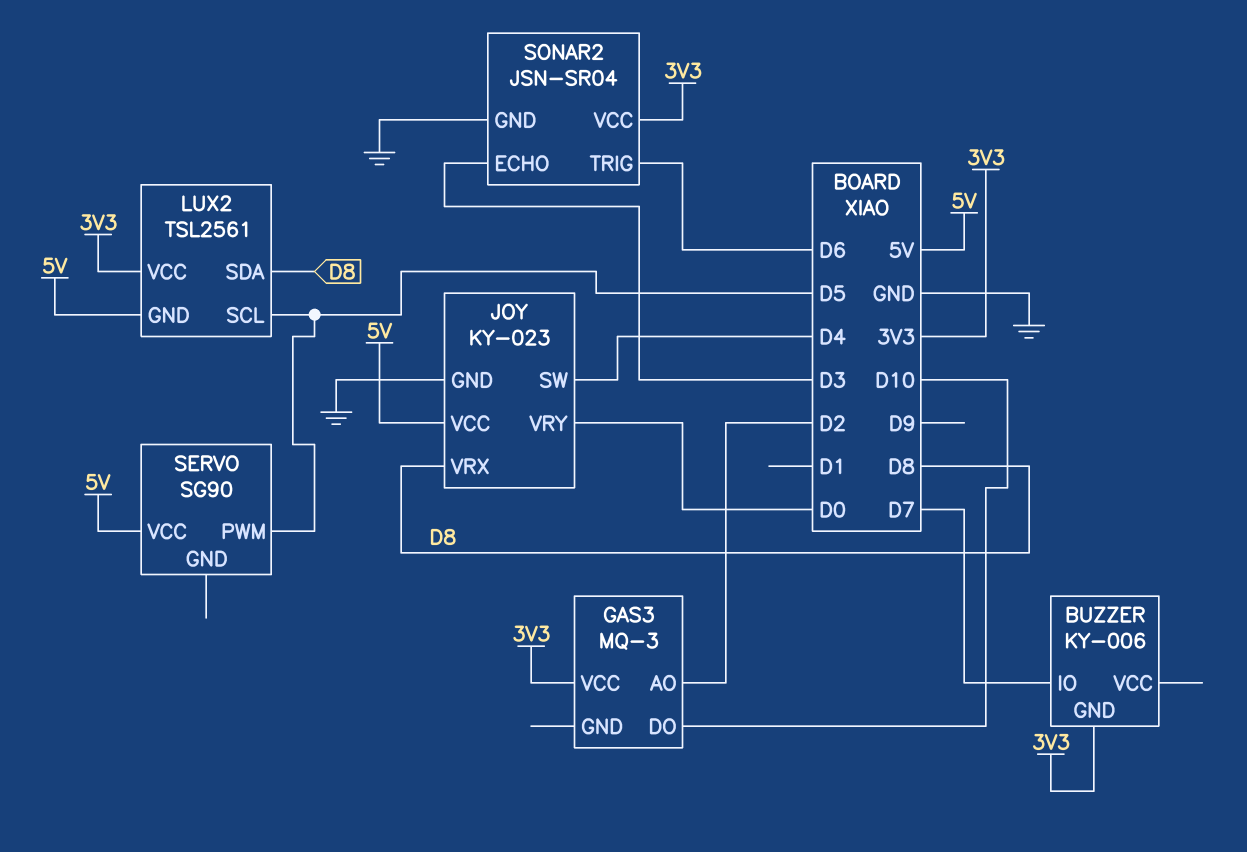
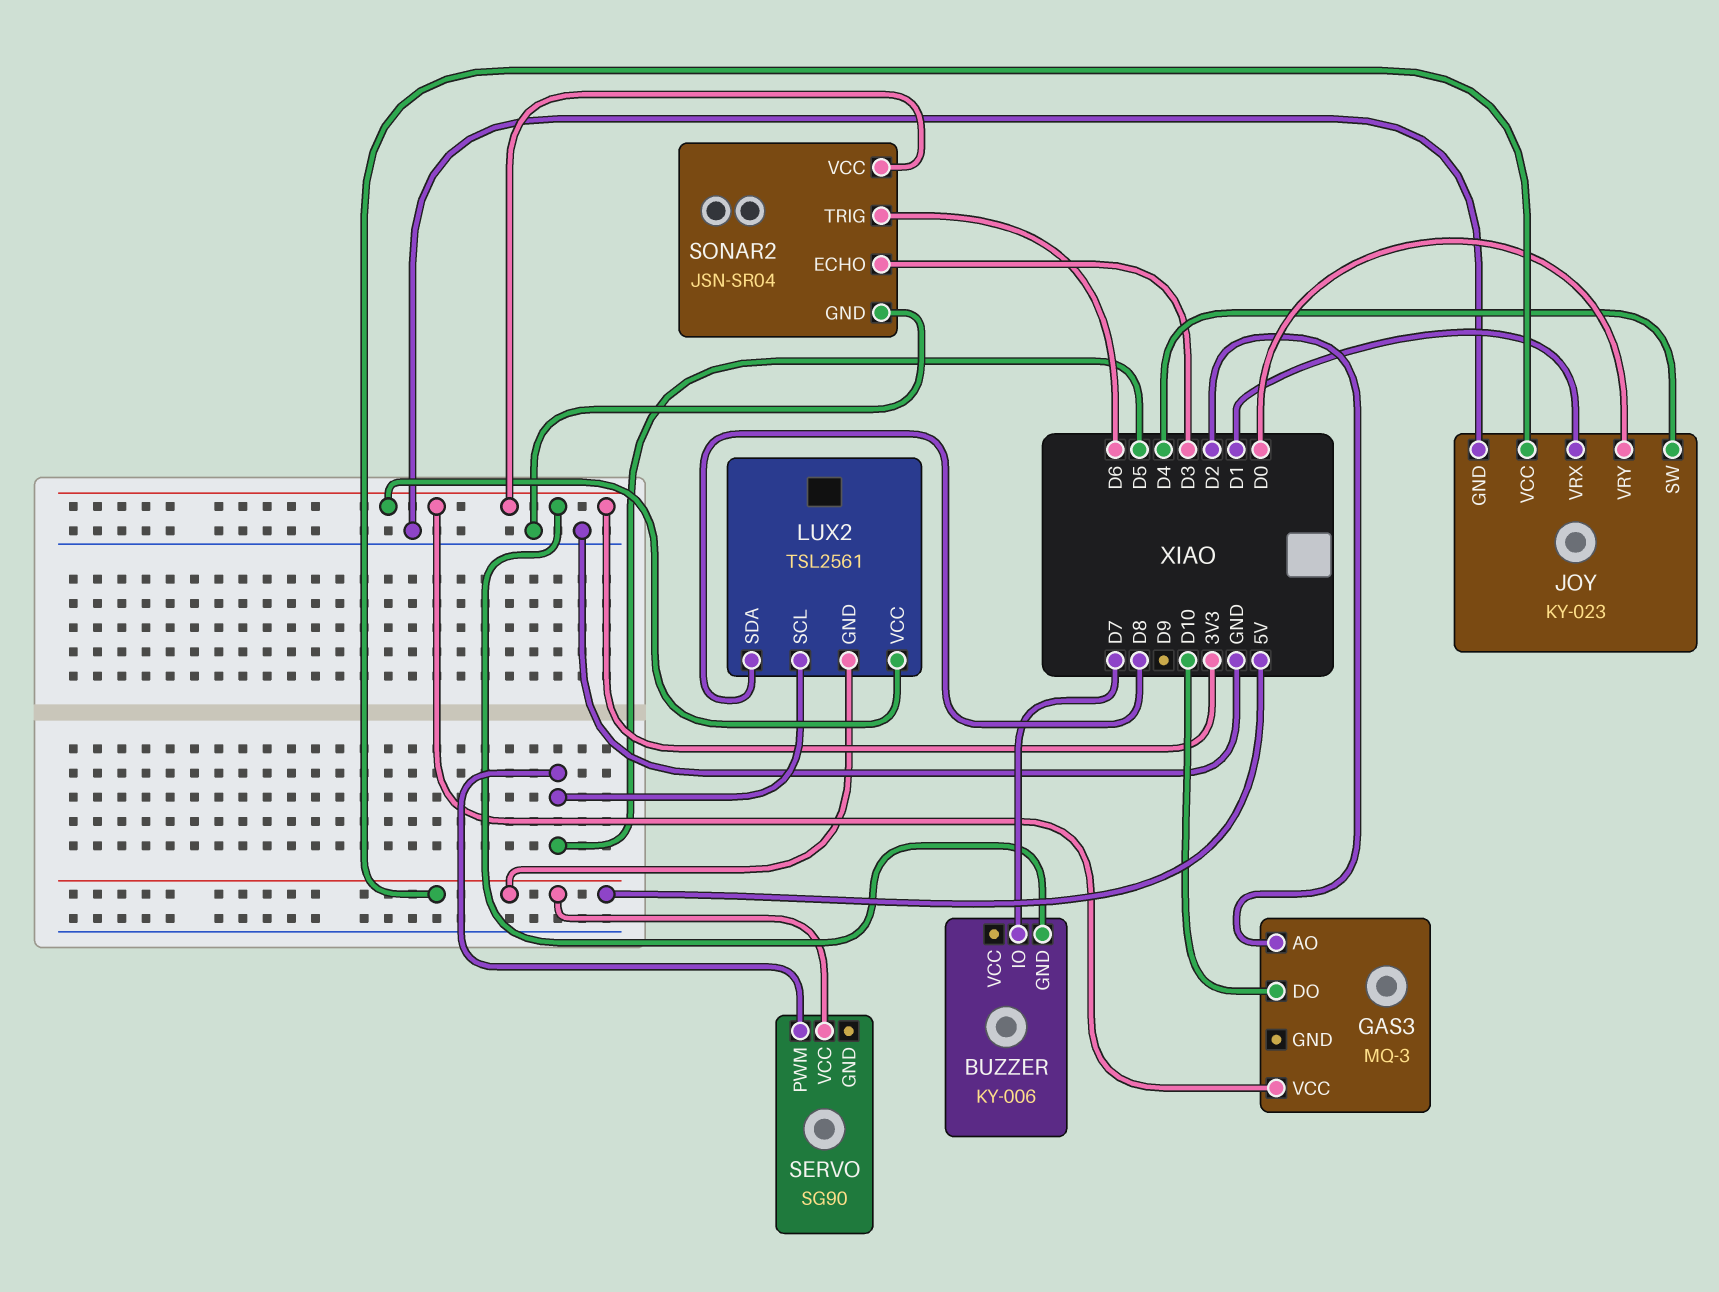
JOY pin VRX: D8 -> D1

